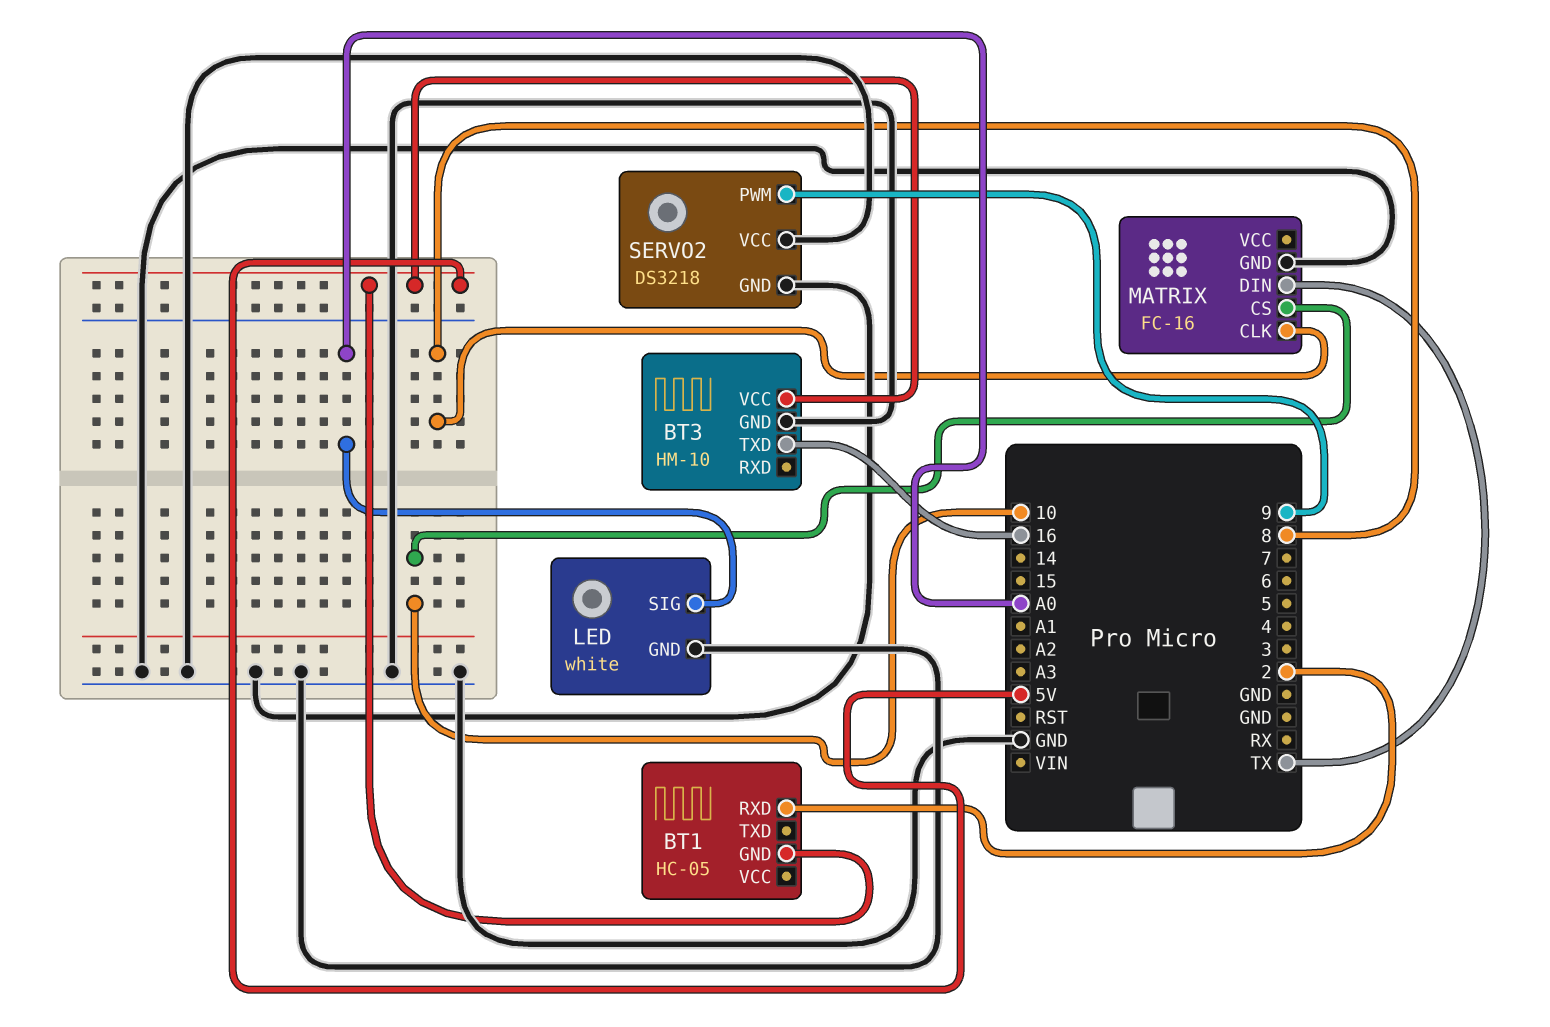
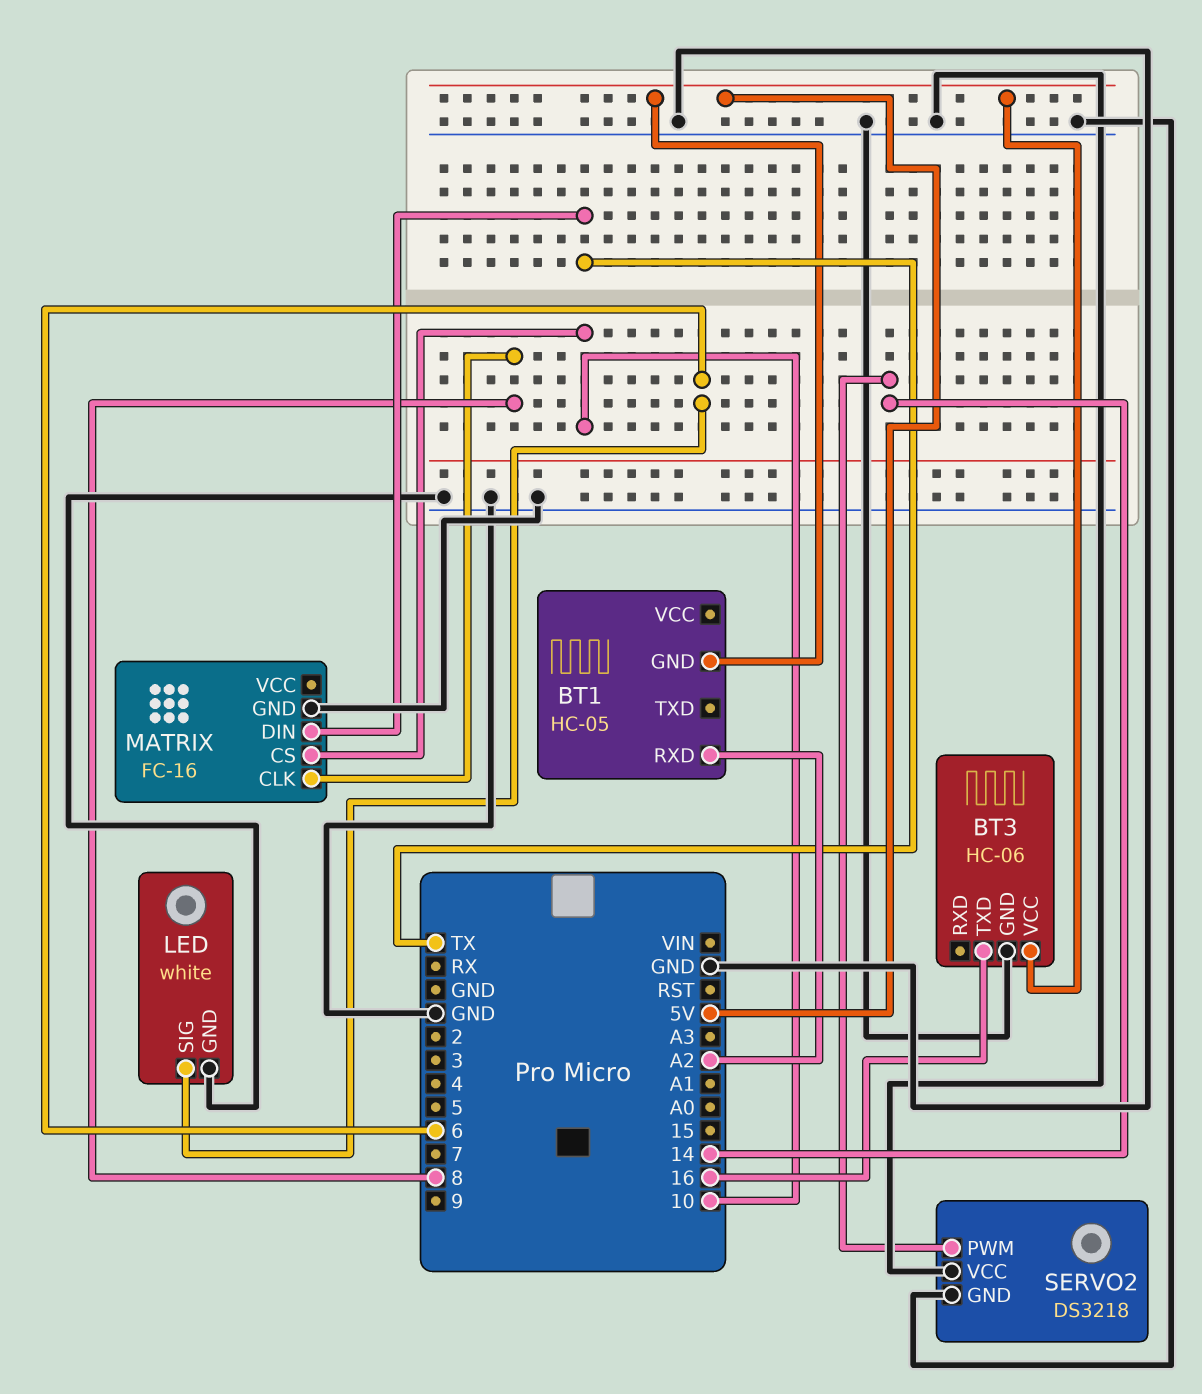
BT1 pin RXD: 2 -> A2
BT3: HM-10 -> HC-06
LED pin SIG: A0 -> 6
SERVO2 pin PWM: 9 -> 14

